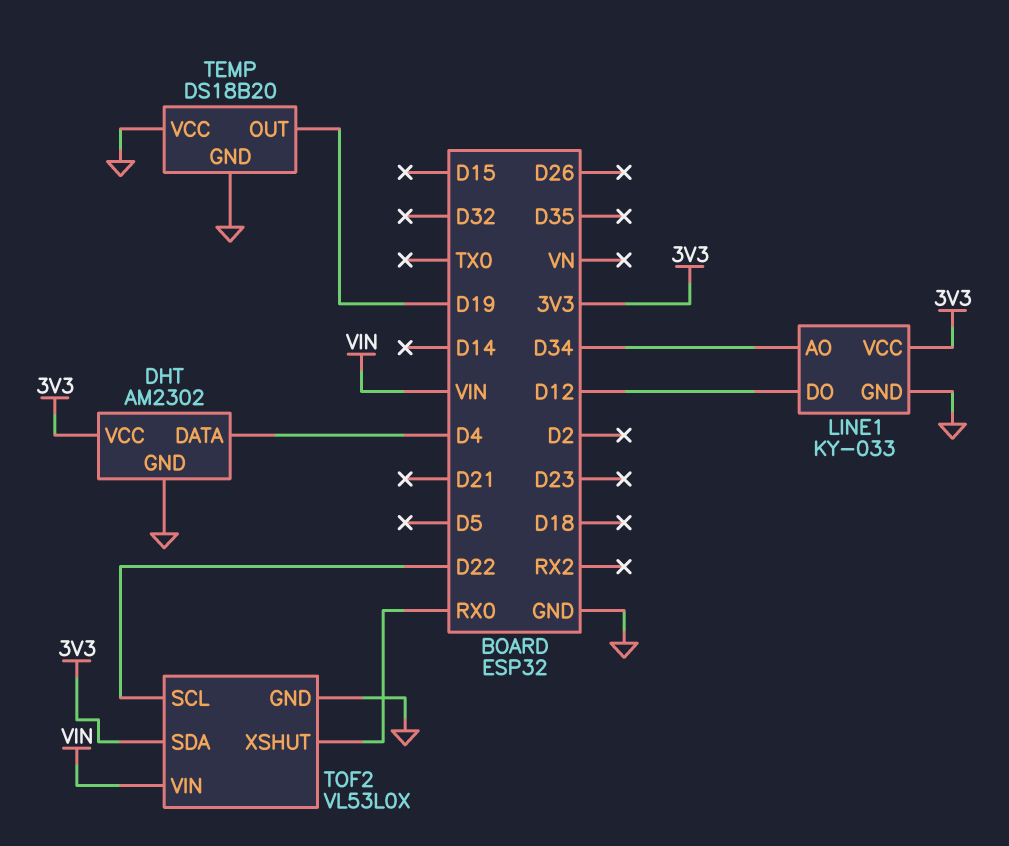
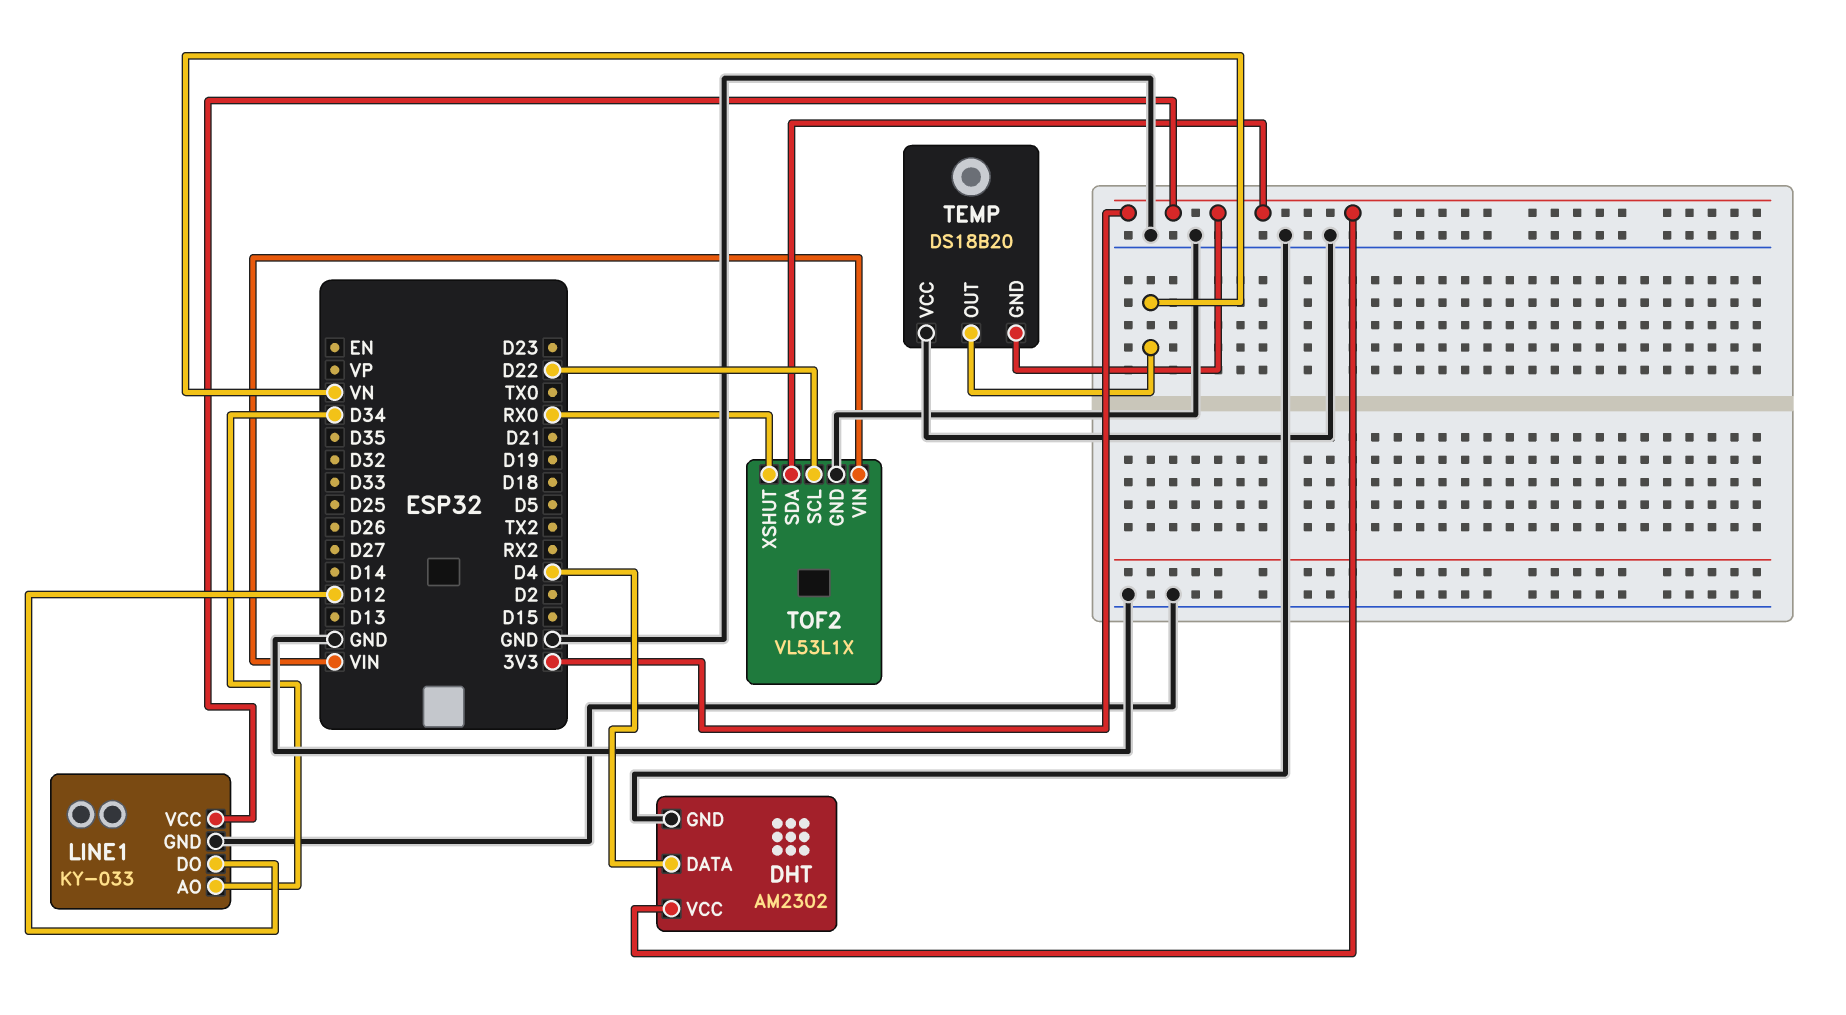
TEMP pin GND: GND -> 3V3
TEMP pin OUT: D19 -> VN
TOF2: VL53L0X -> VL53L1X

